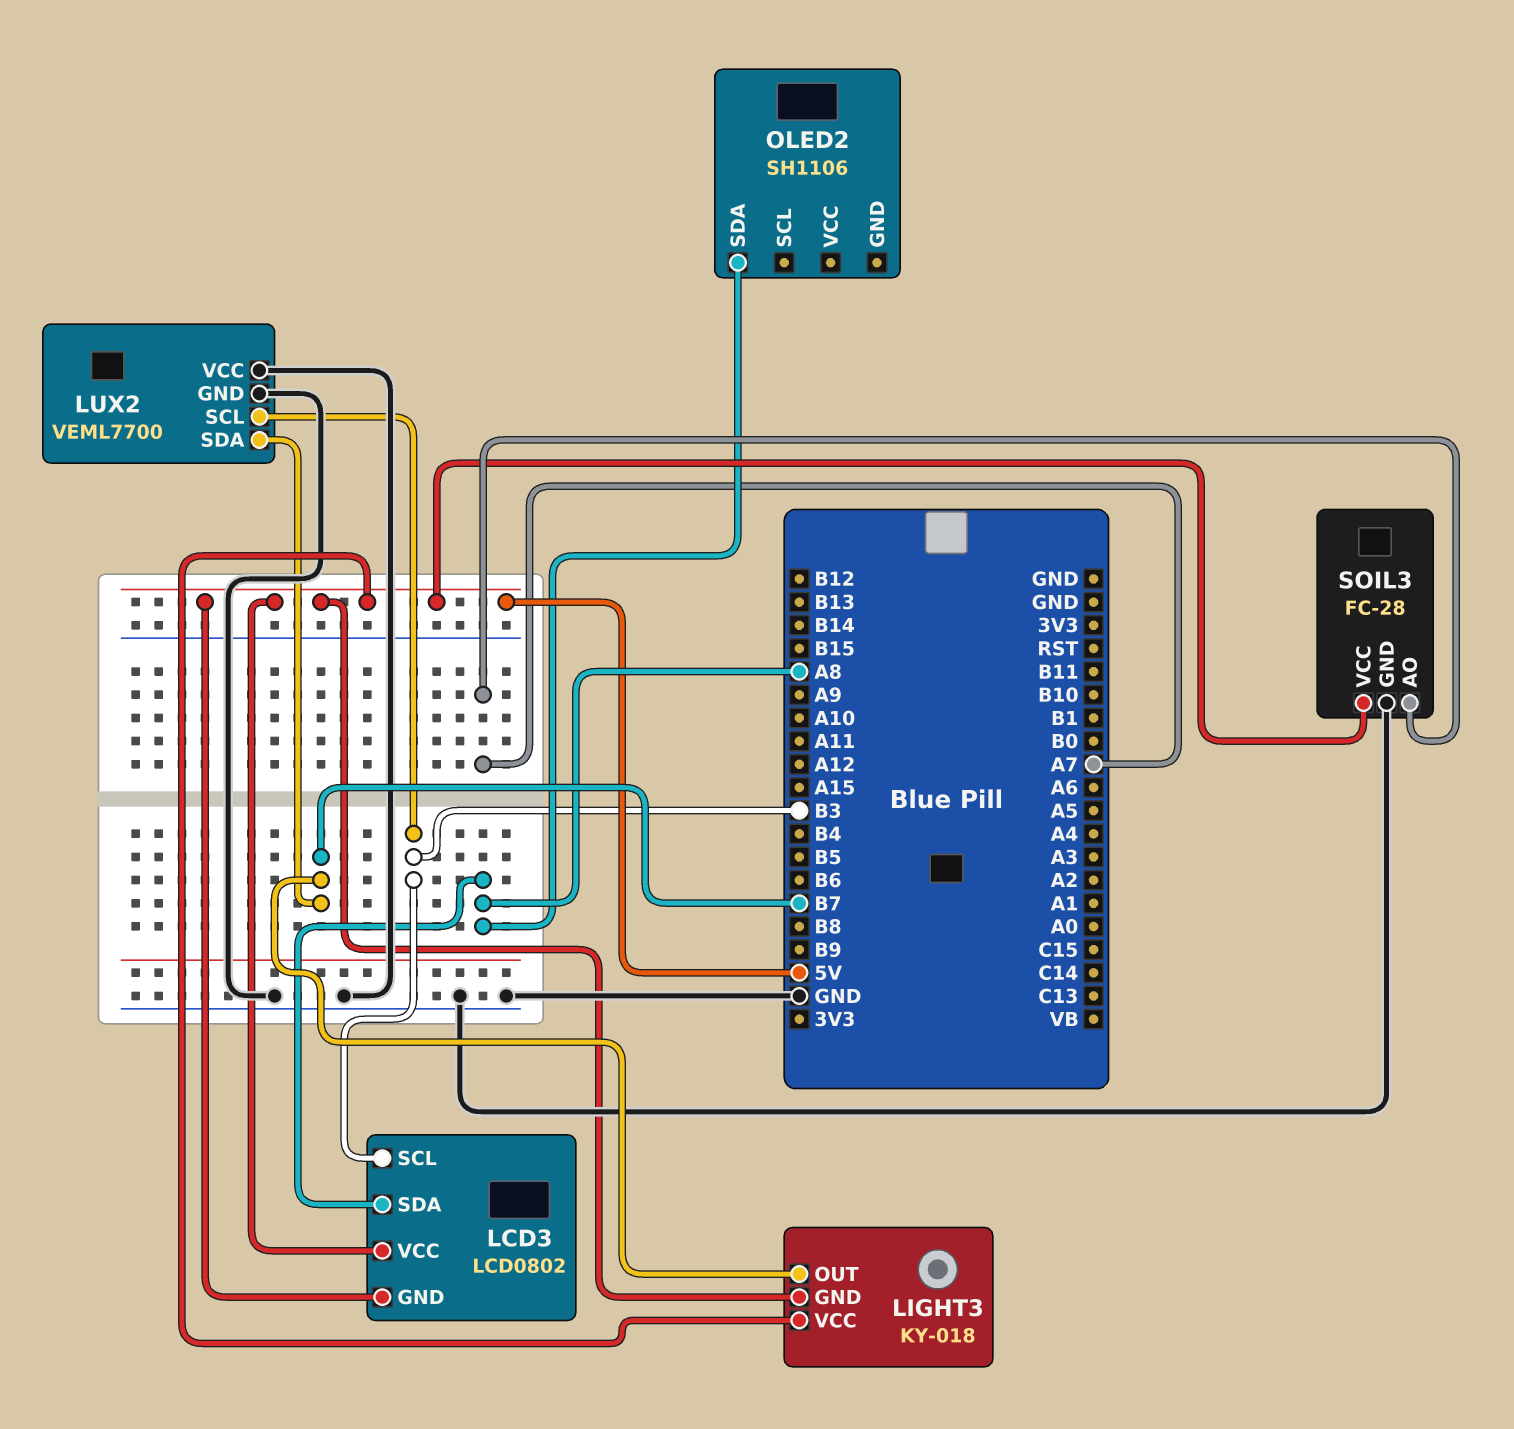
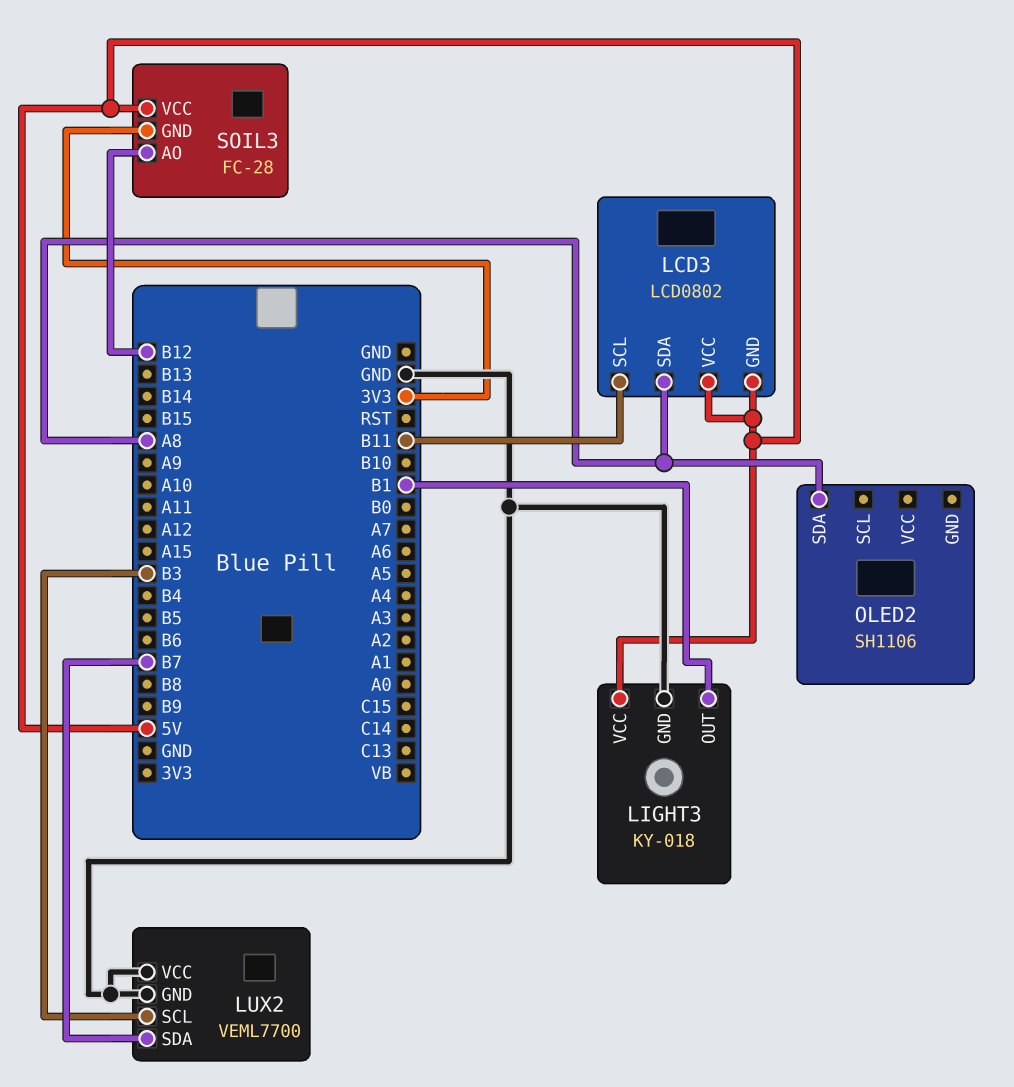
LCD3 pin SCL: B3 -> B11
LIGHT3 pin GND: 5V -> GND
LIGHT3 pin OUT: B7 -> B1
SOIL3 pin AO: A7 -> B12
SOIL3 pin GND: GND -> 3V3

